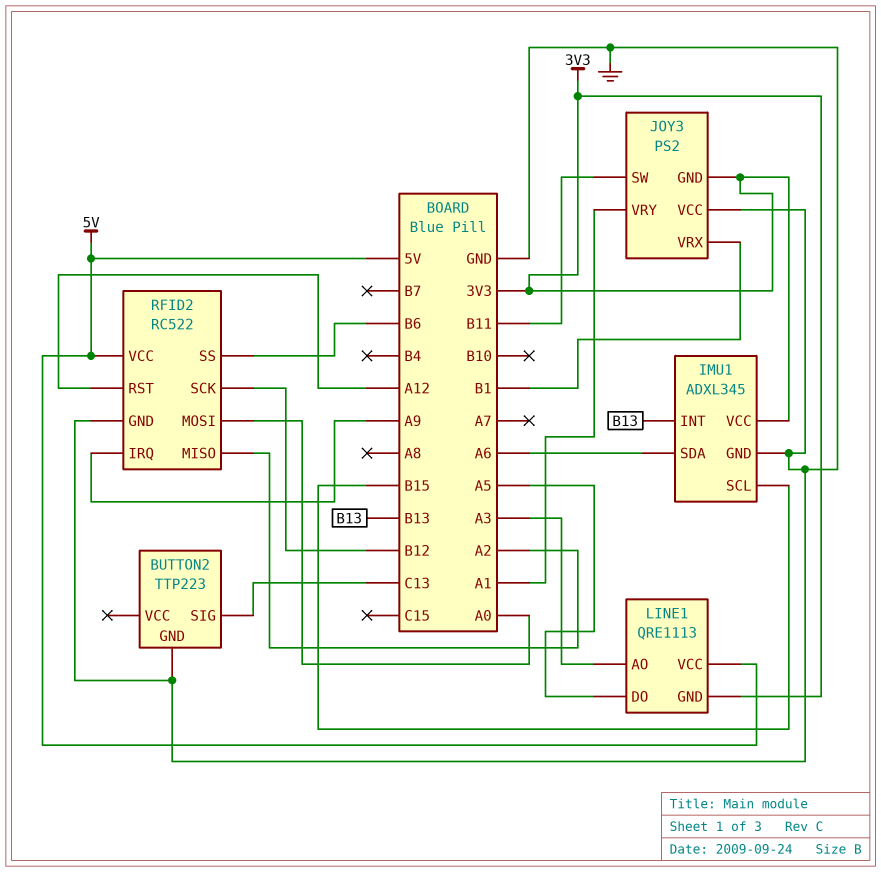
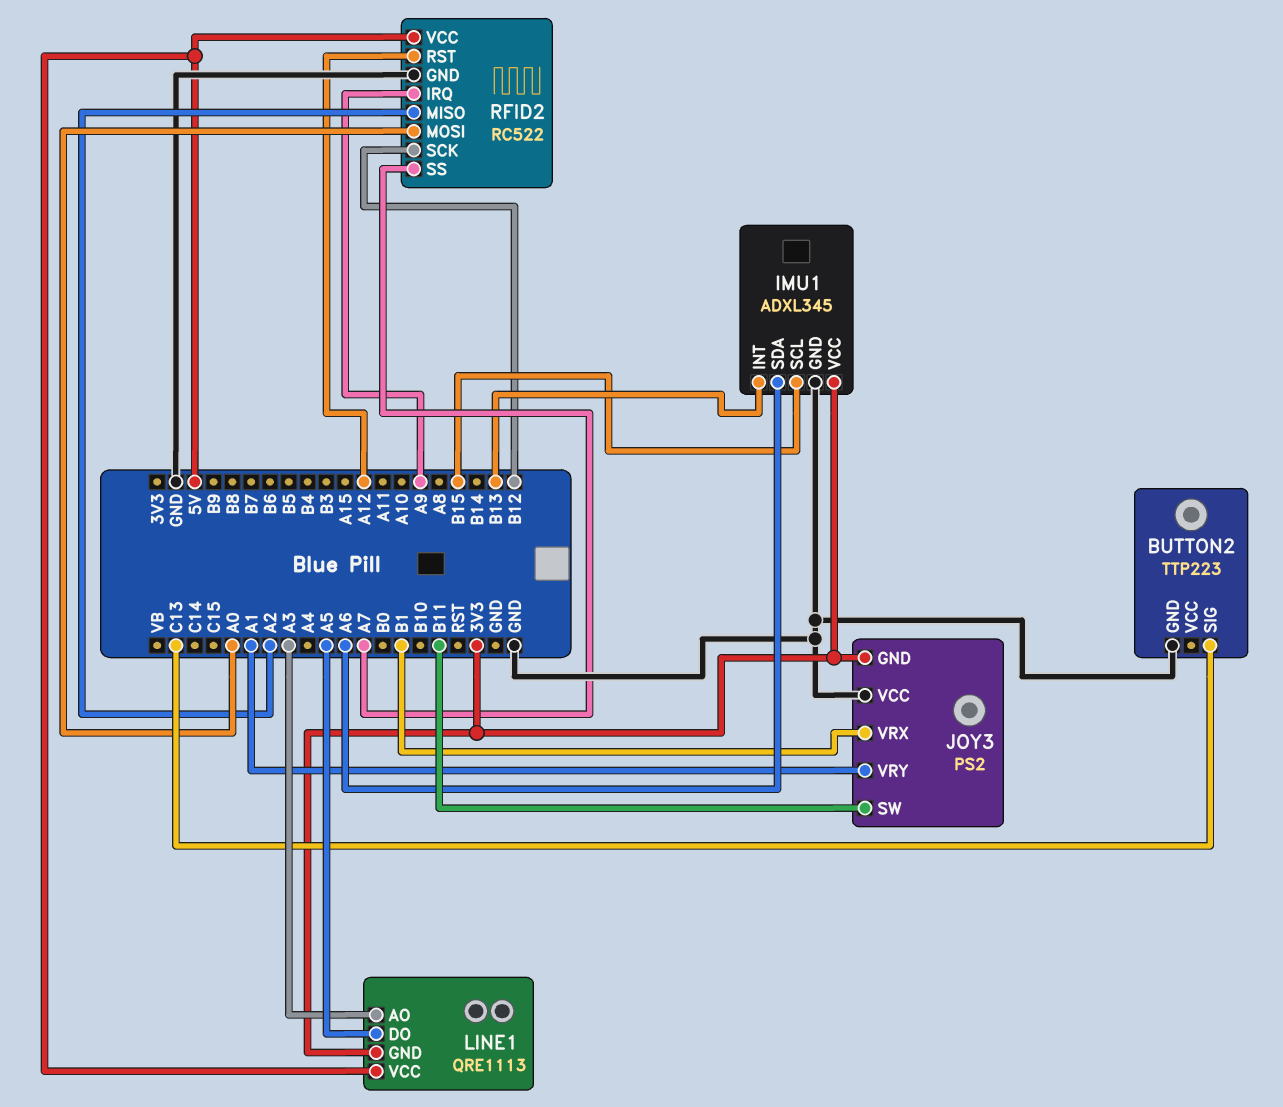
RFID2 pin SS: B6 -> A7

